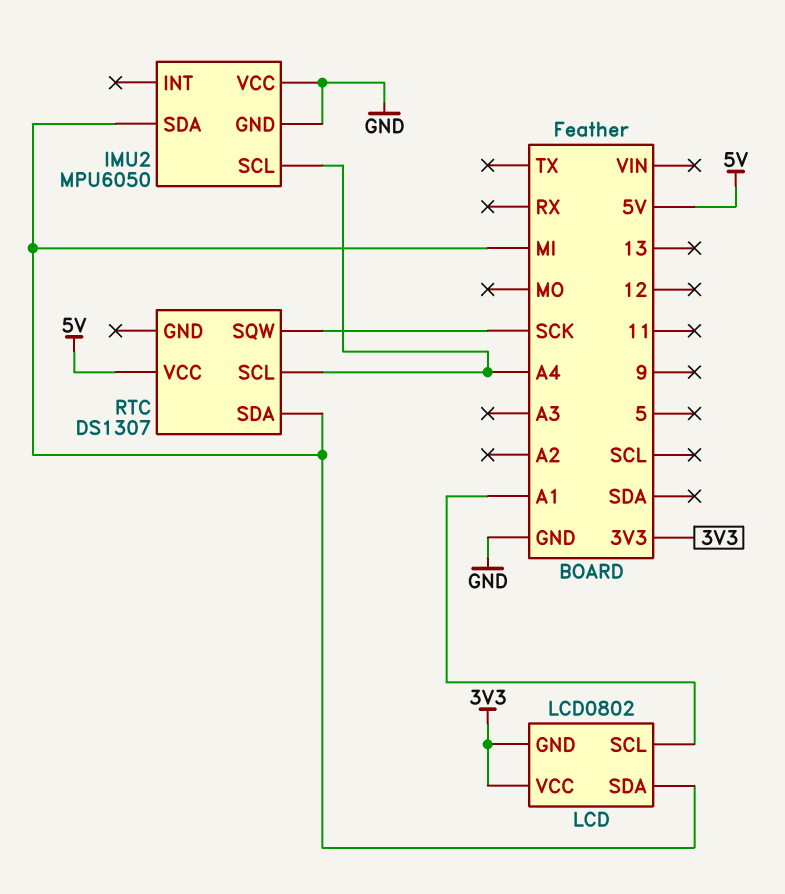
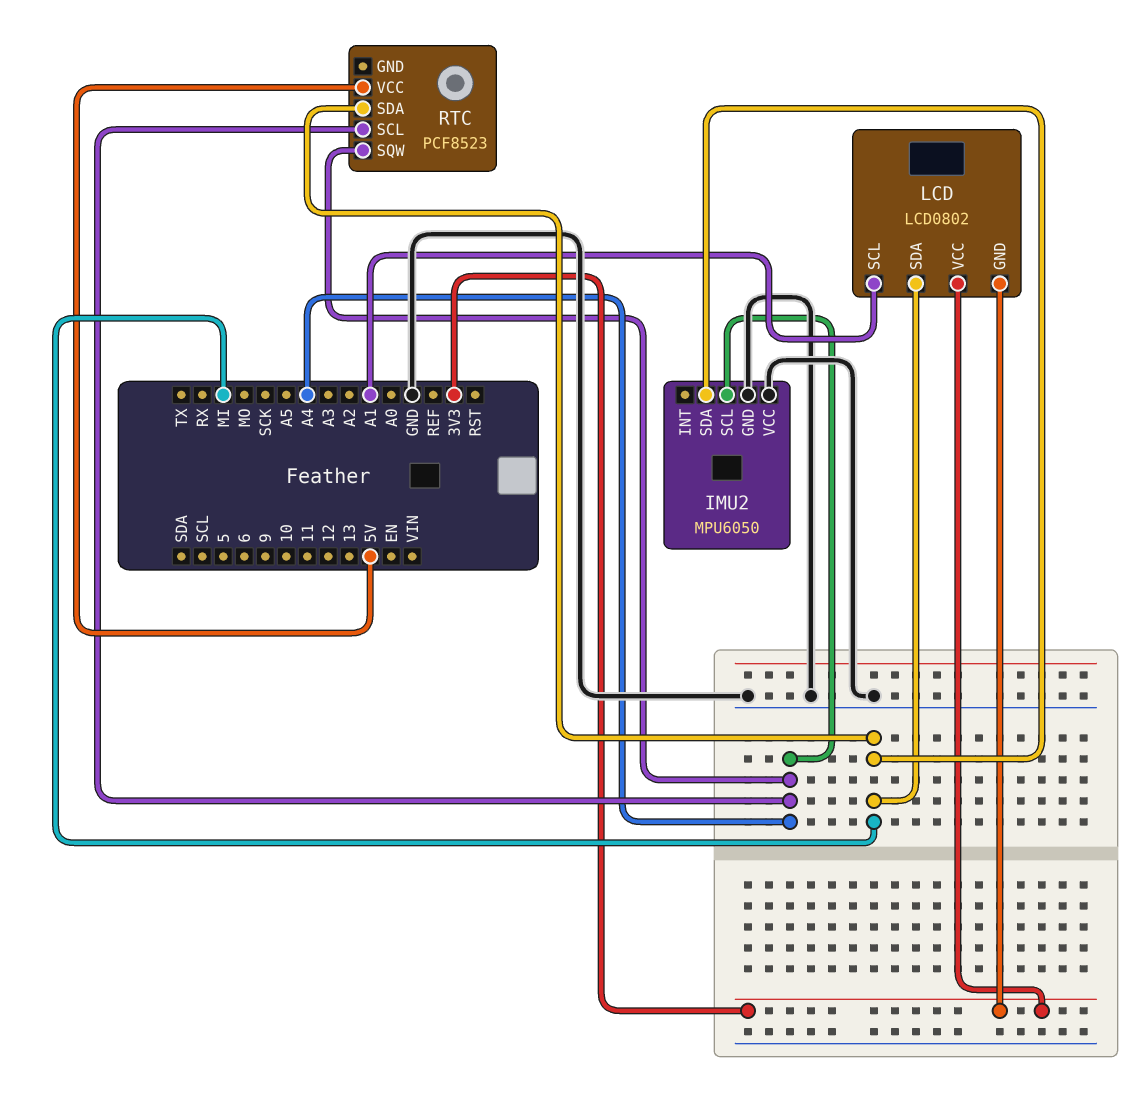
RTC: DS1307 -> PCF8523
RTC pin SQW: SCK -> A4

